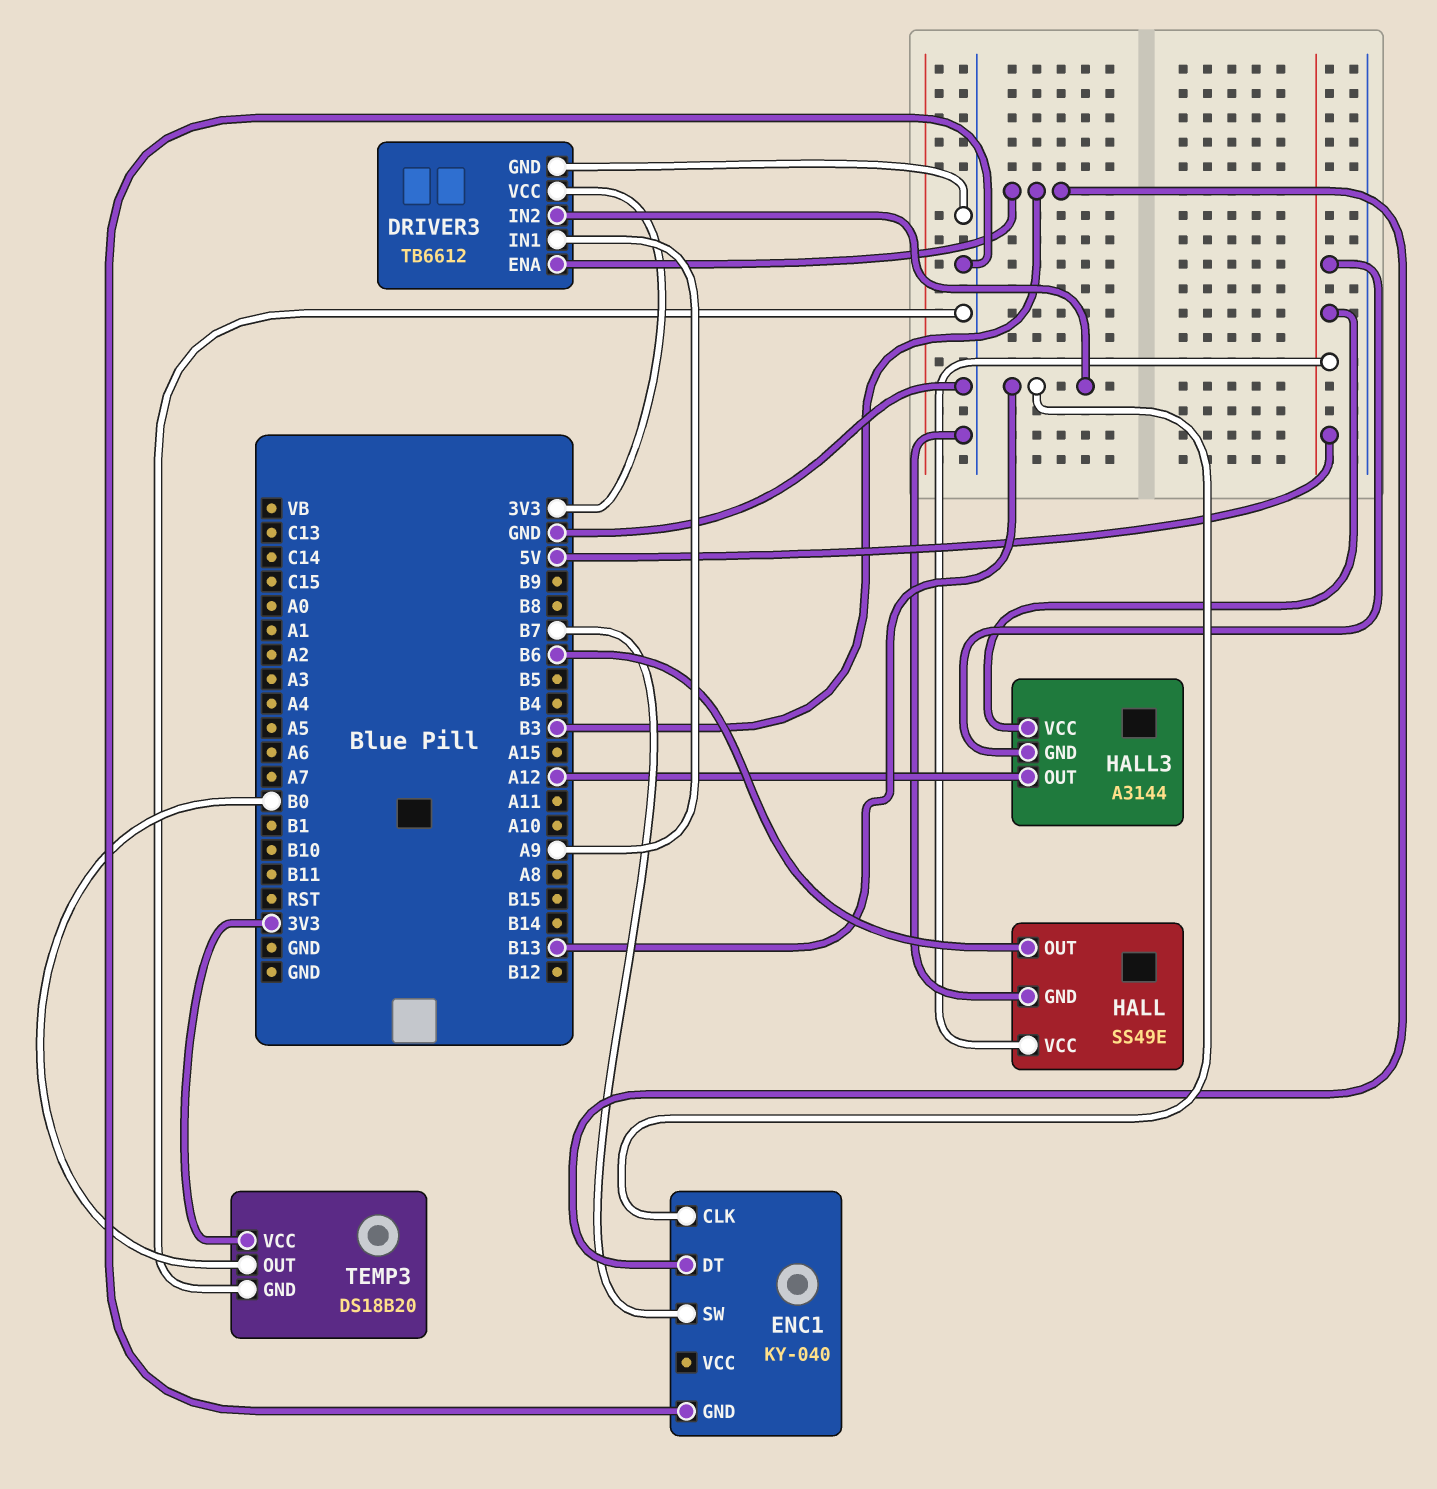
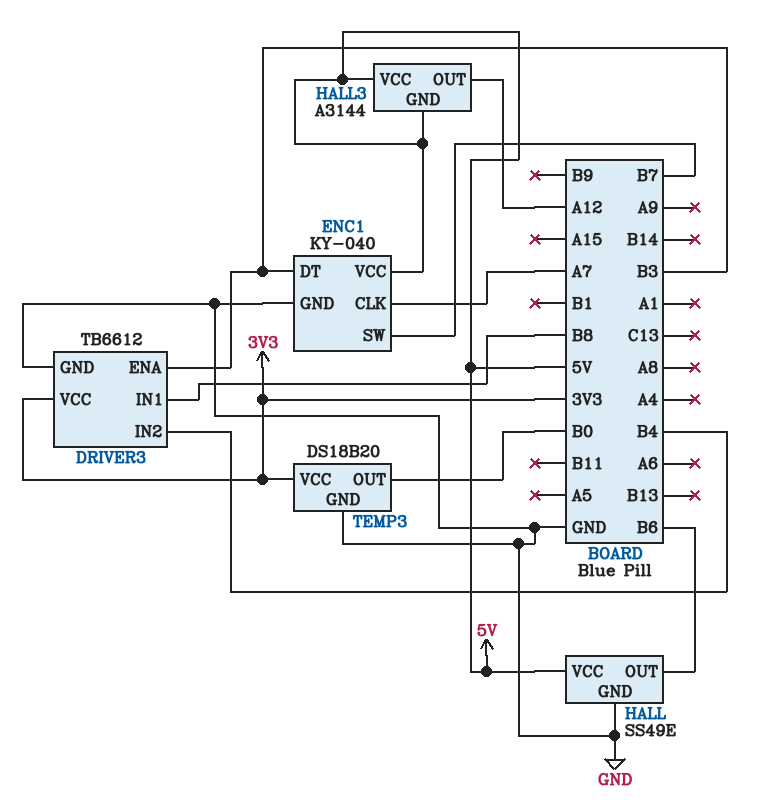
DRIVER3 pin IN1: A9 -> B8
DRIVER3 pin IN2: B13 -> B4
ENC1 pin CLK: B13 -> A7
ENC1 pin VCC: none -> 5V

